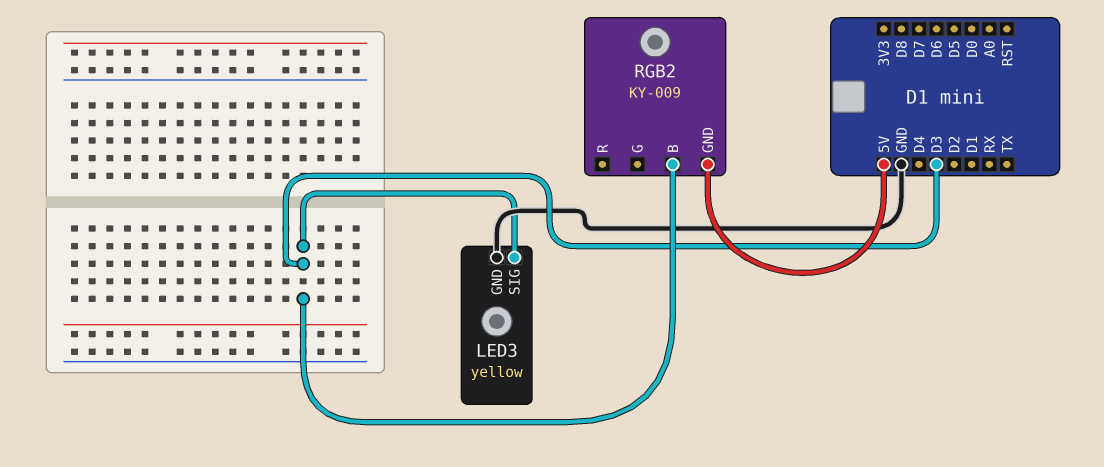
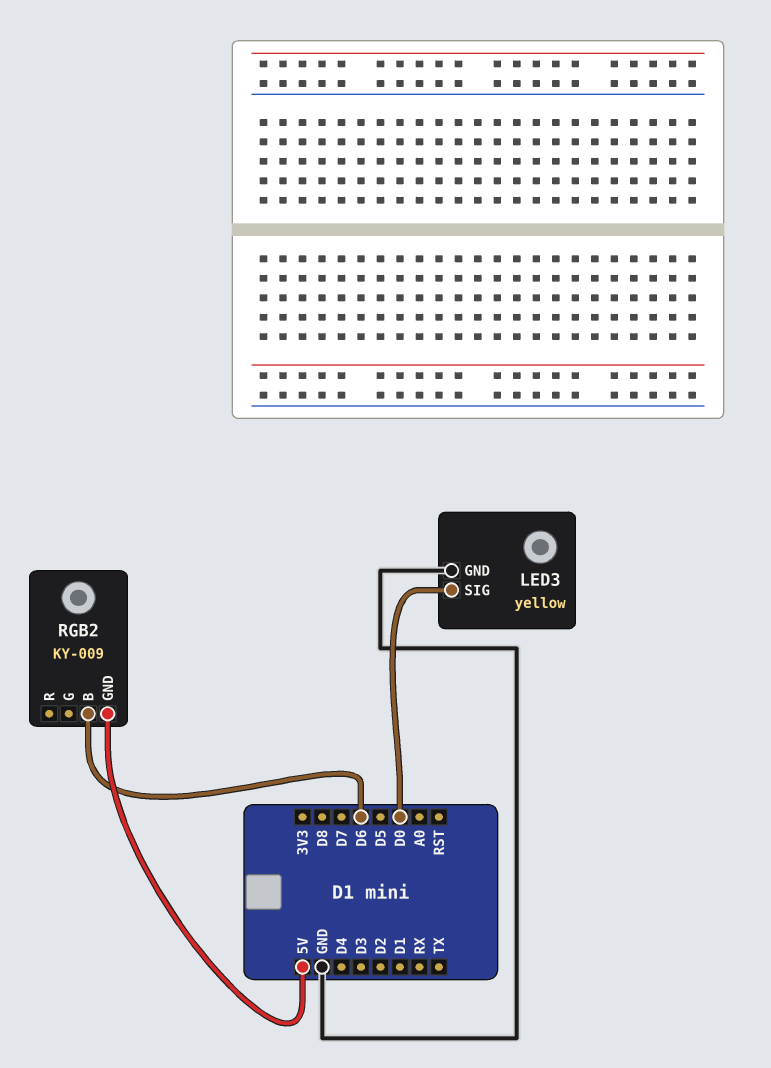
LED3 pin SIG: D3 -> D0
RGB2 pin B: D3 -> D6

